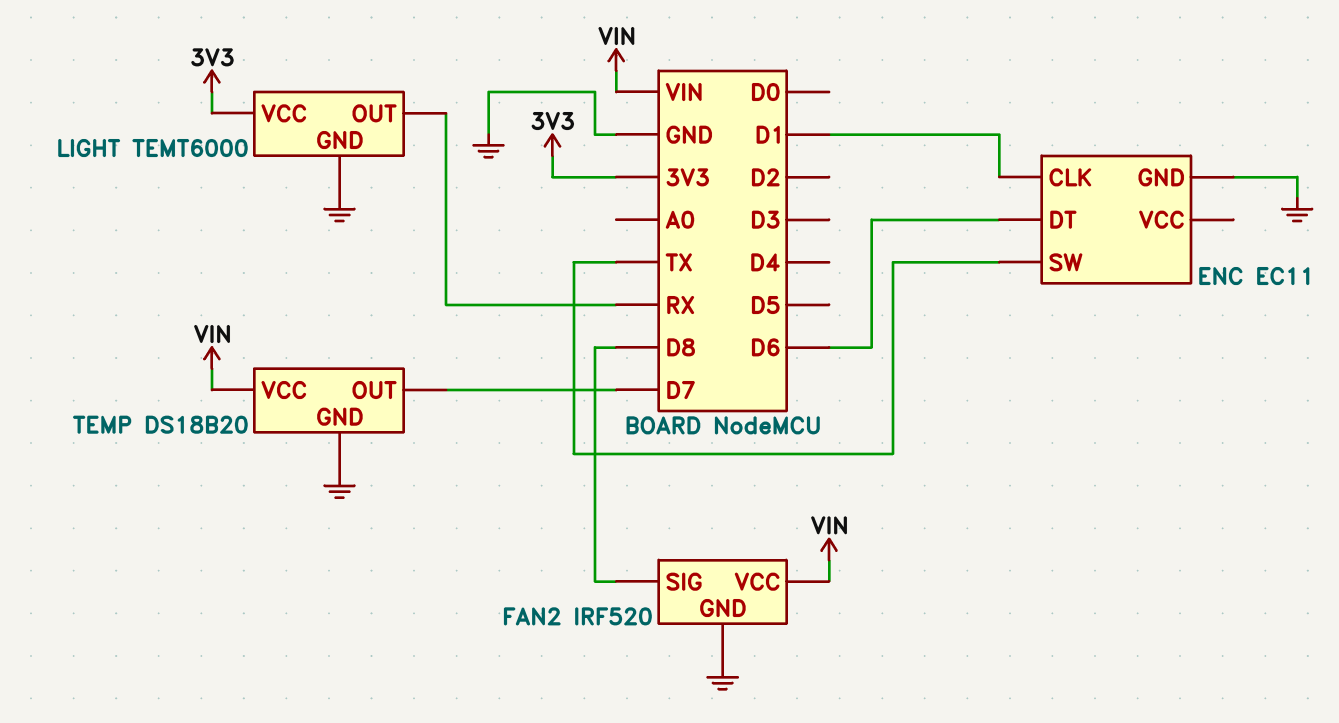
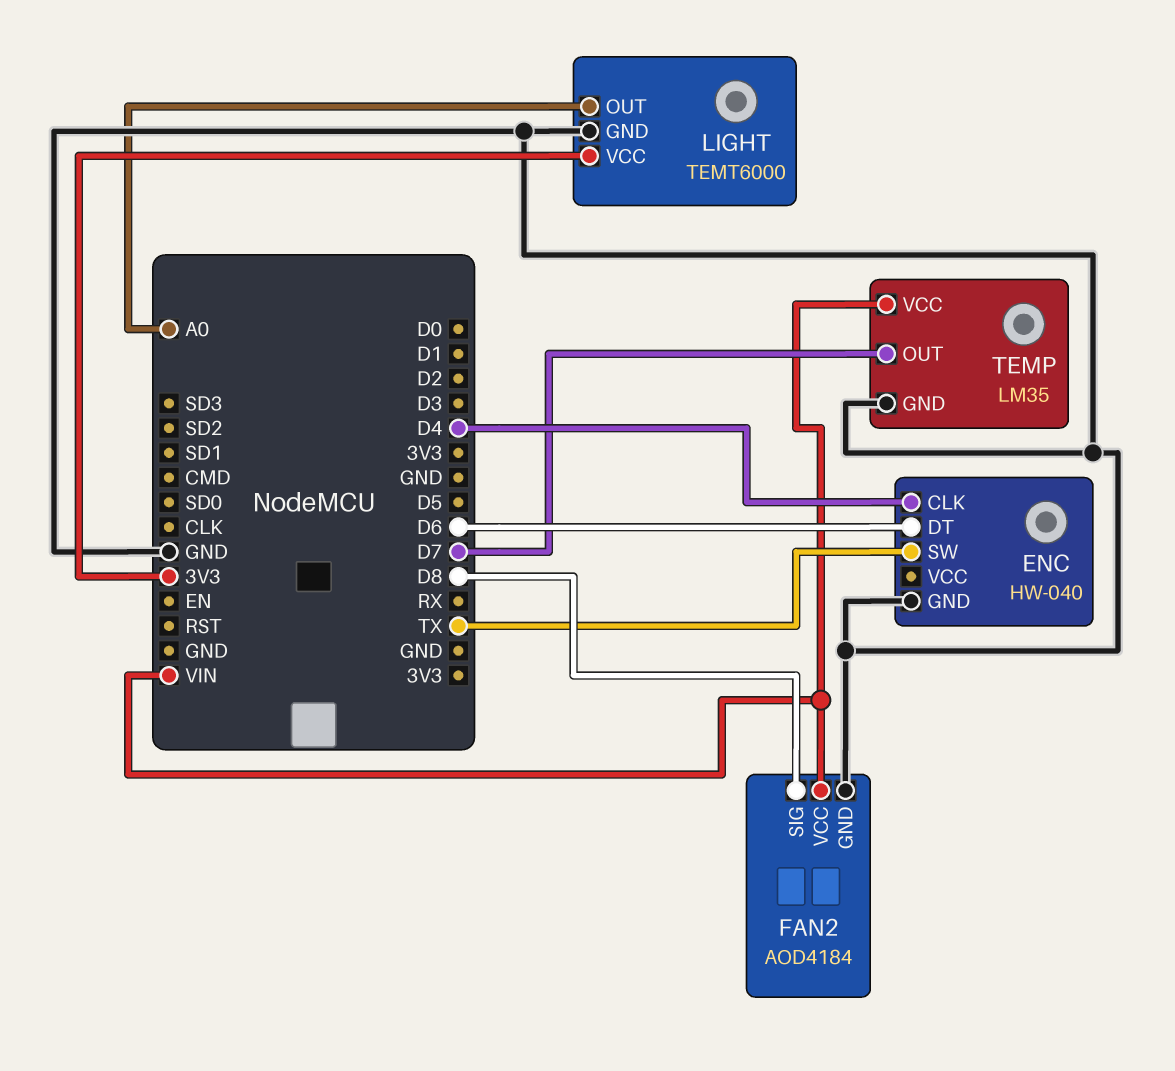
ENC: EC11 -> HW-040
ENC pin CLK: D1 -> D4
FAN2: IRF520 -> AOD4184
LIGHT pin OUT: RX -> A0
TEMP: DS18B20 -> LM35

